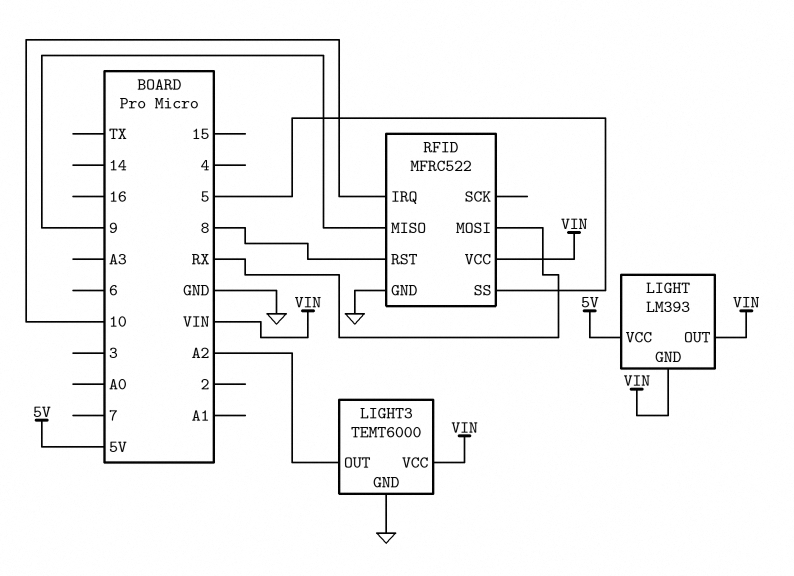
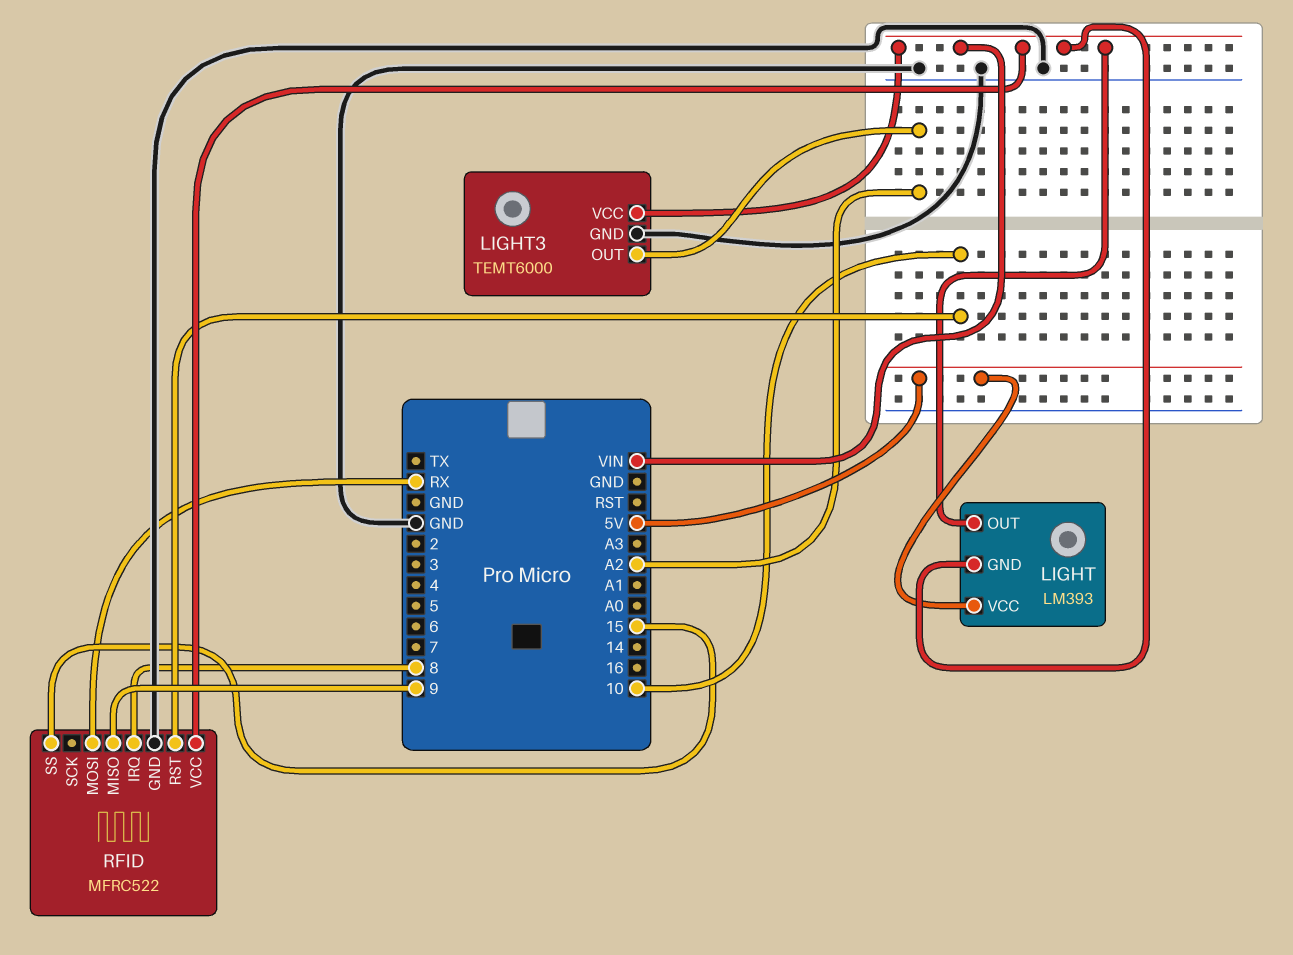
RFID pin IRQ: 10 -> 8
RFID pin RST: 8 -> 10
RFID pin SS: 5 -> 15

